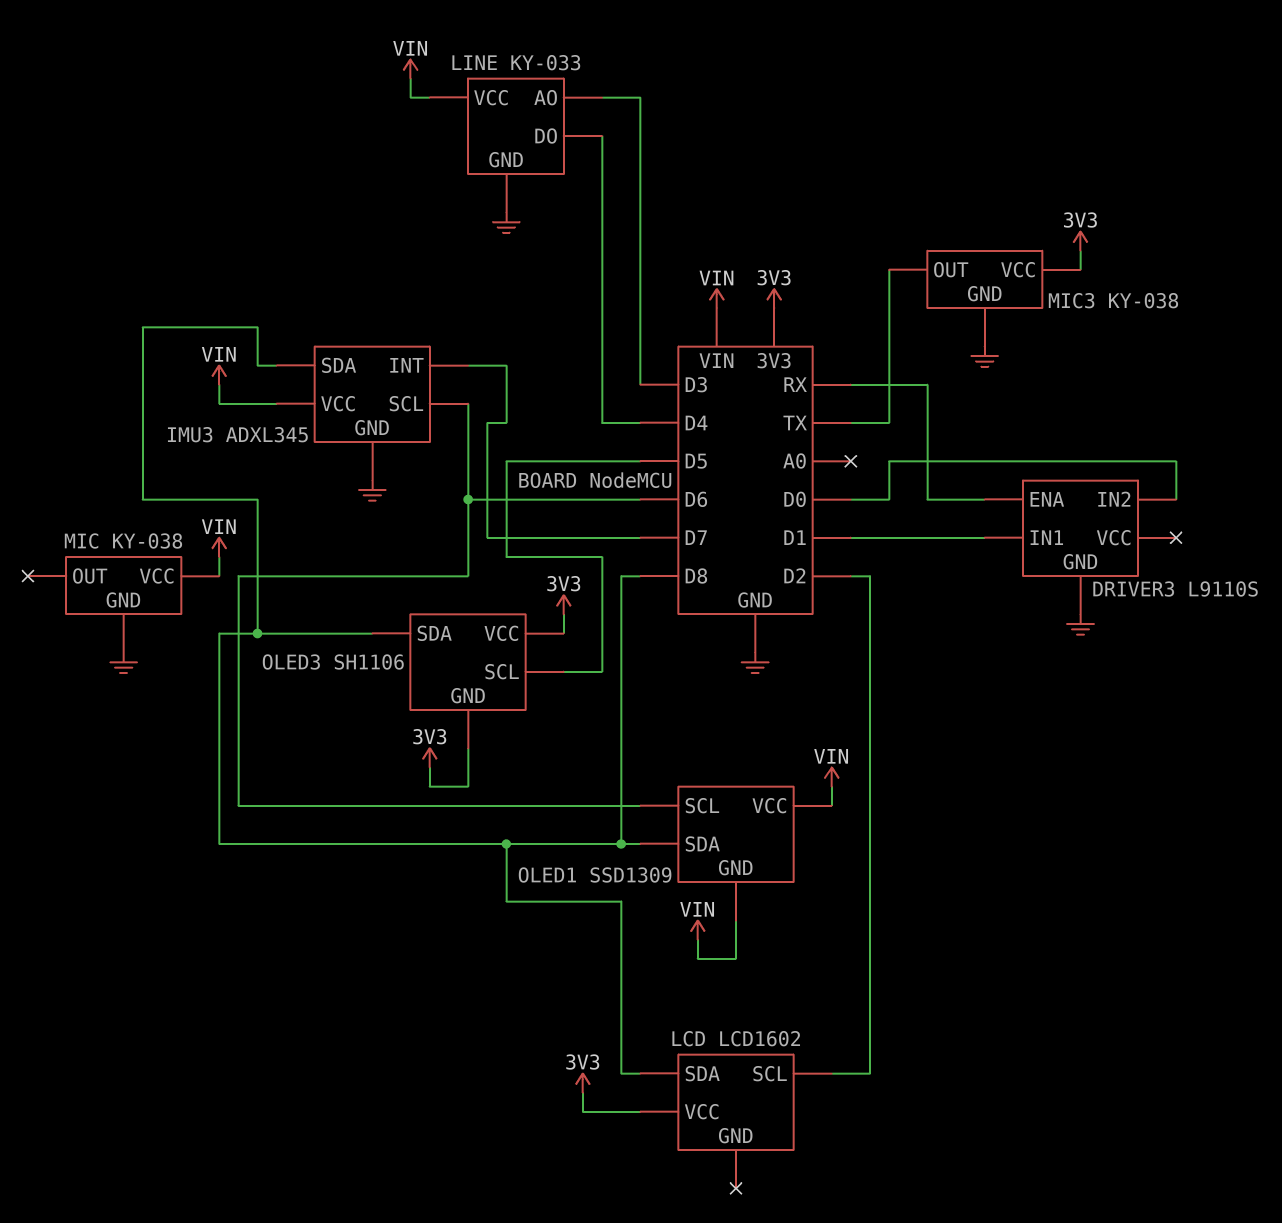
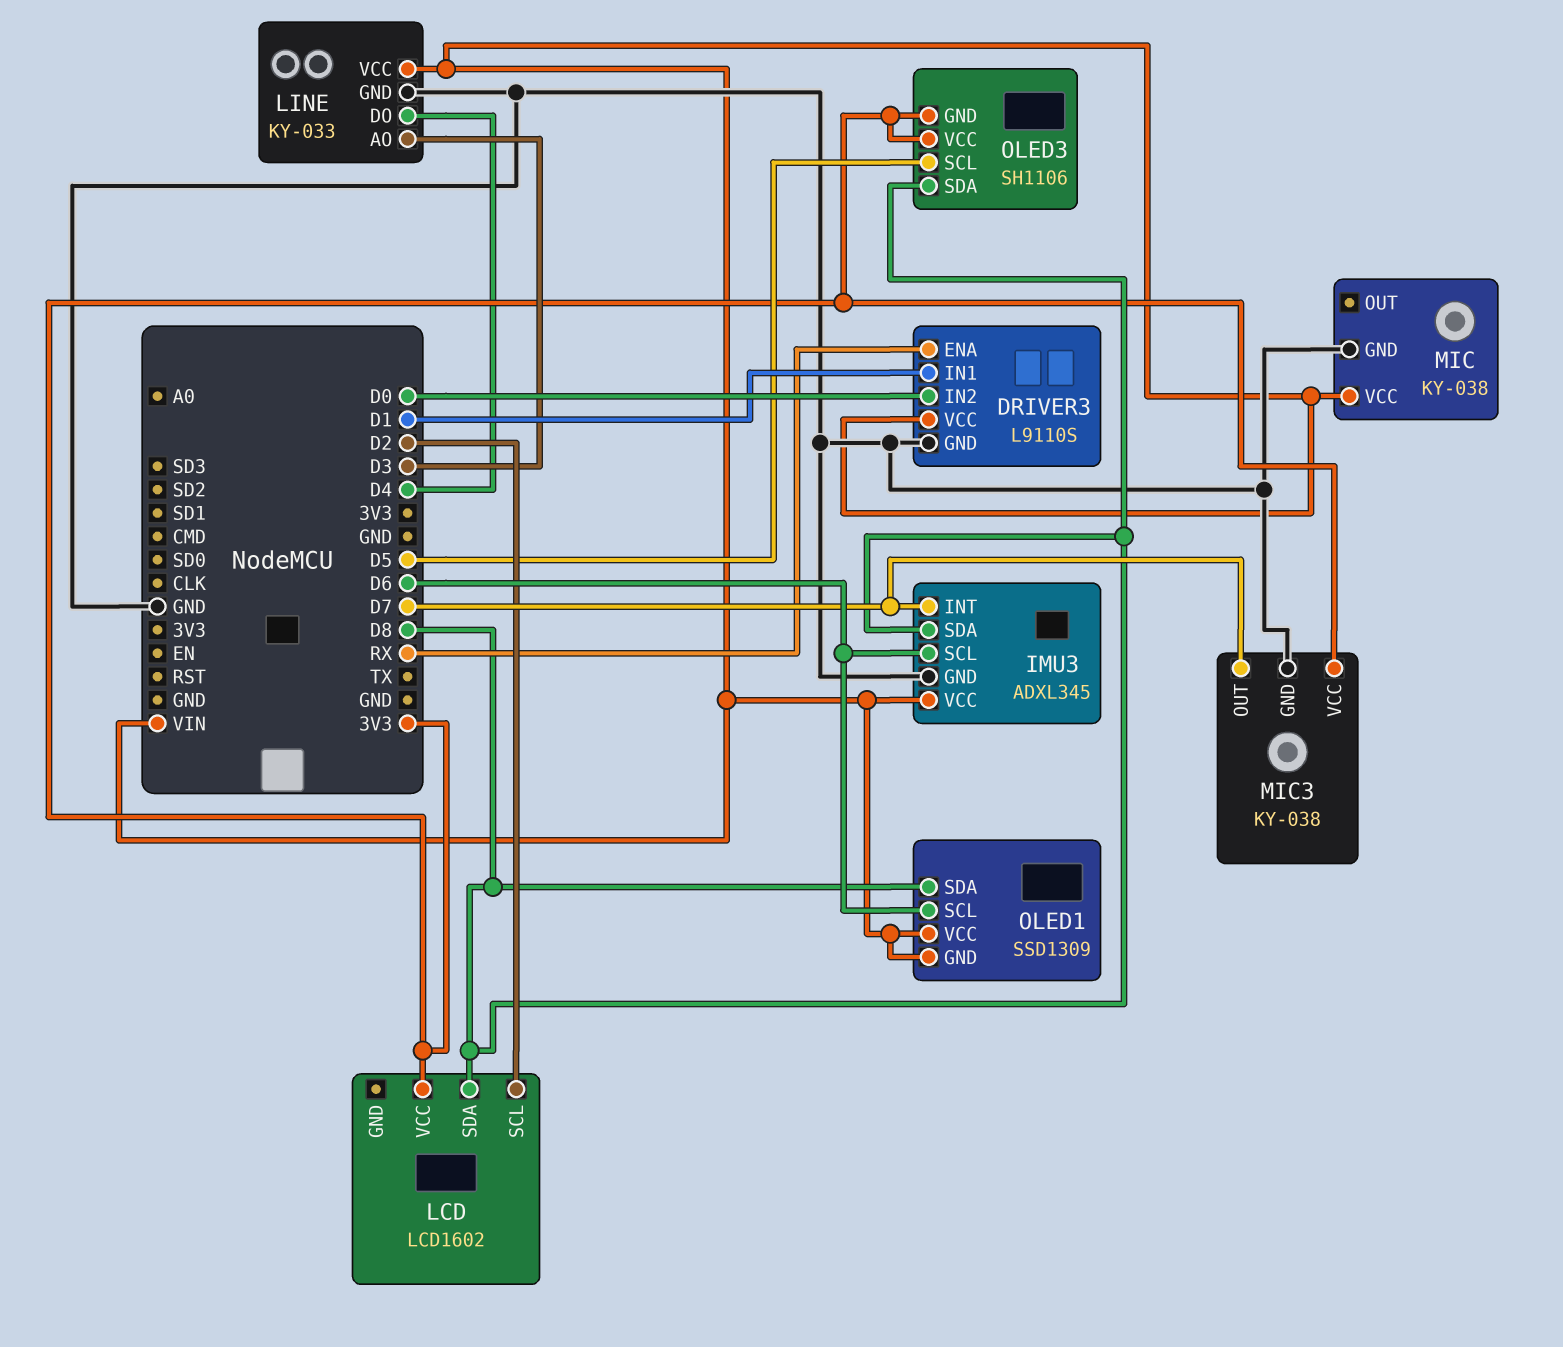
DRIVER3 pin VCC: none -> VIN
MIC3 pin OUT: TX -> D7

